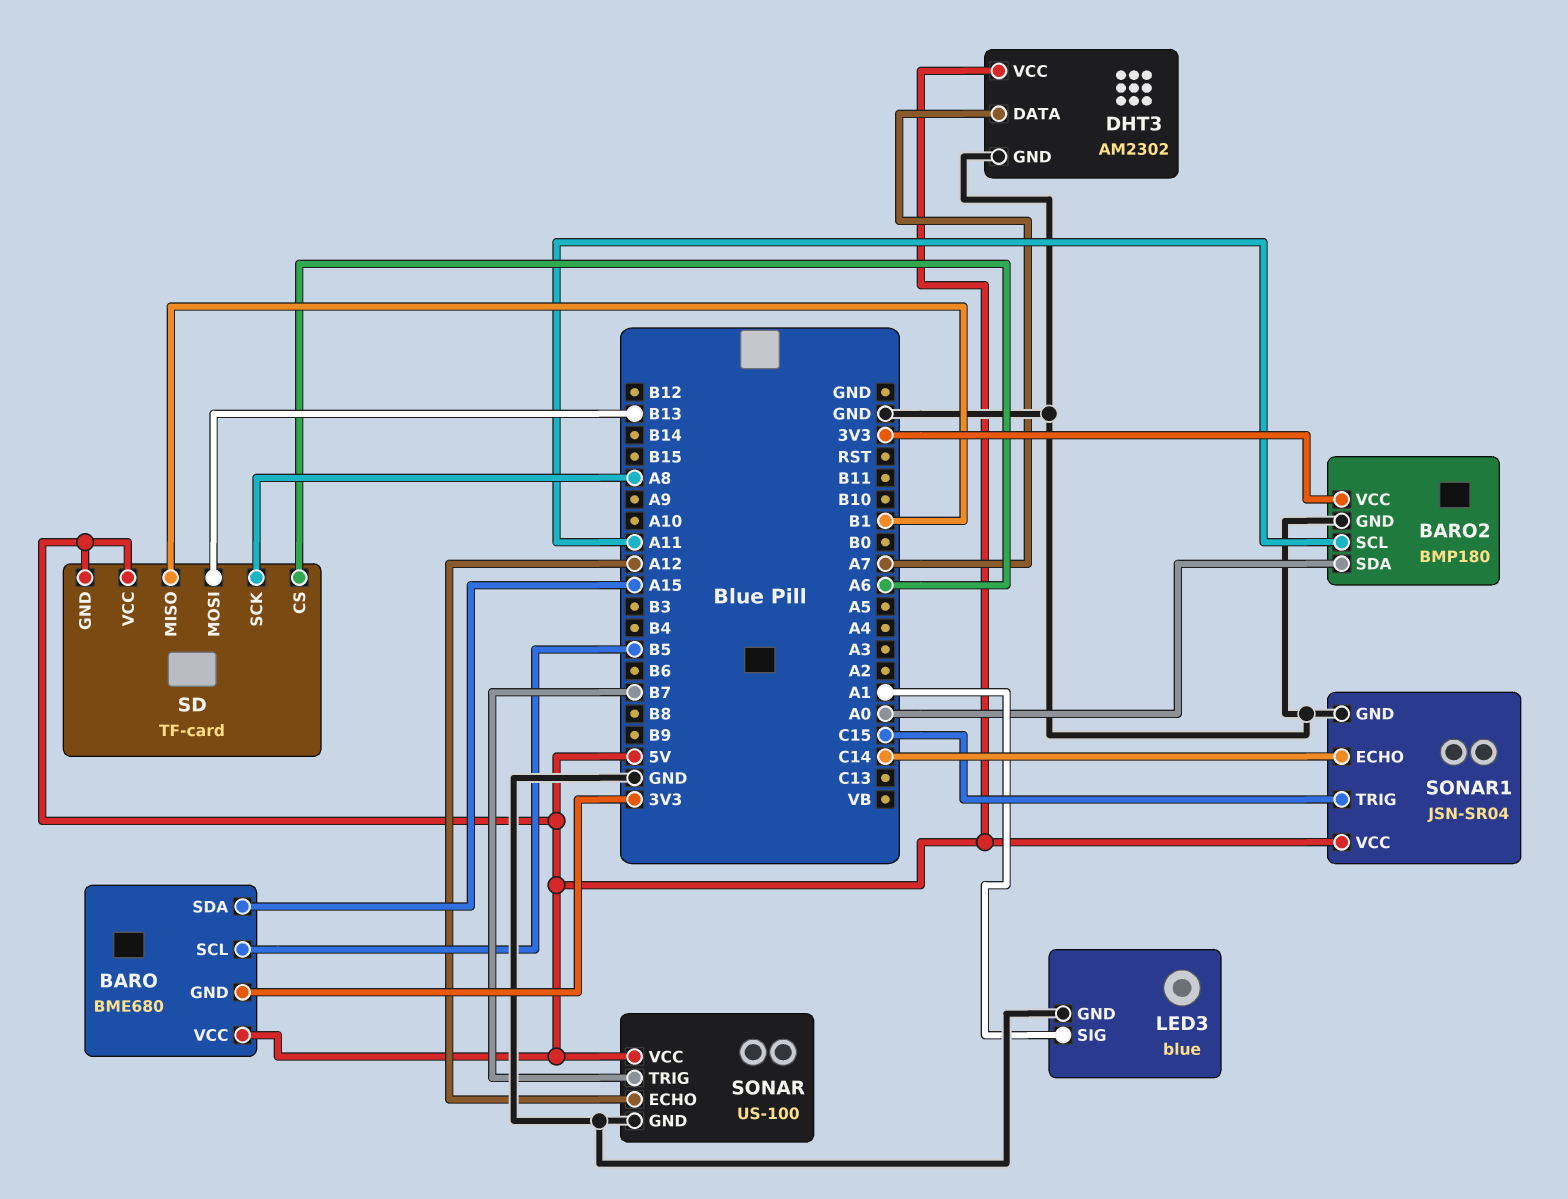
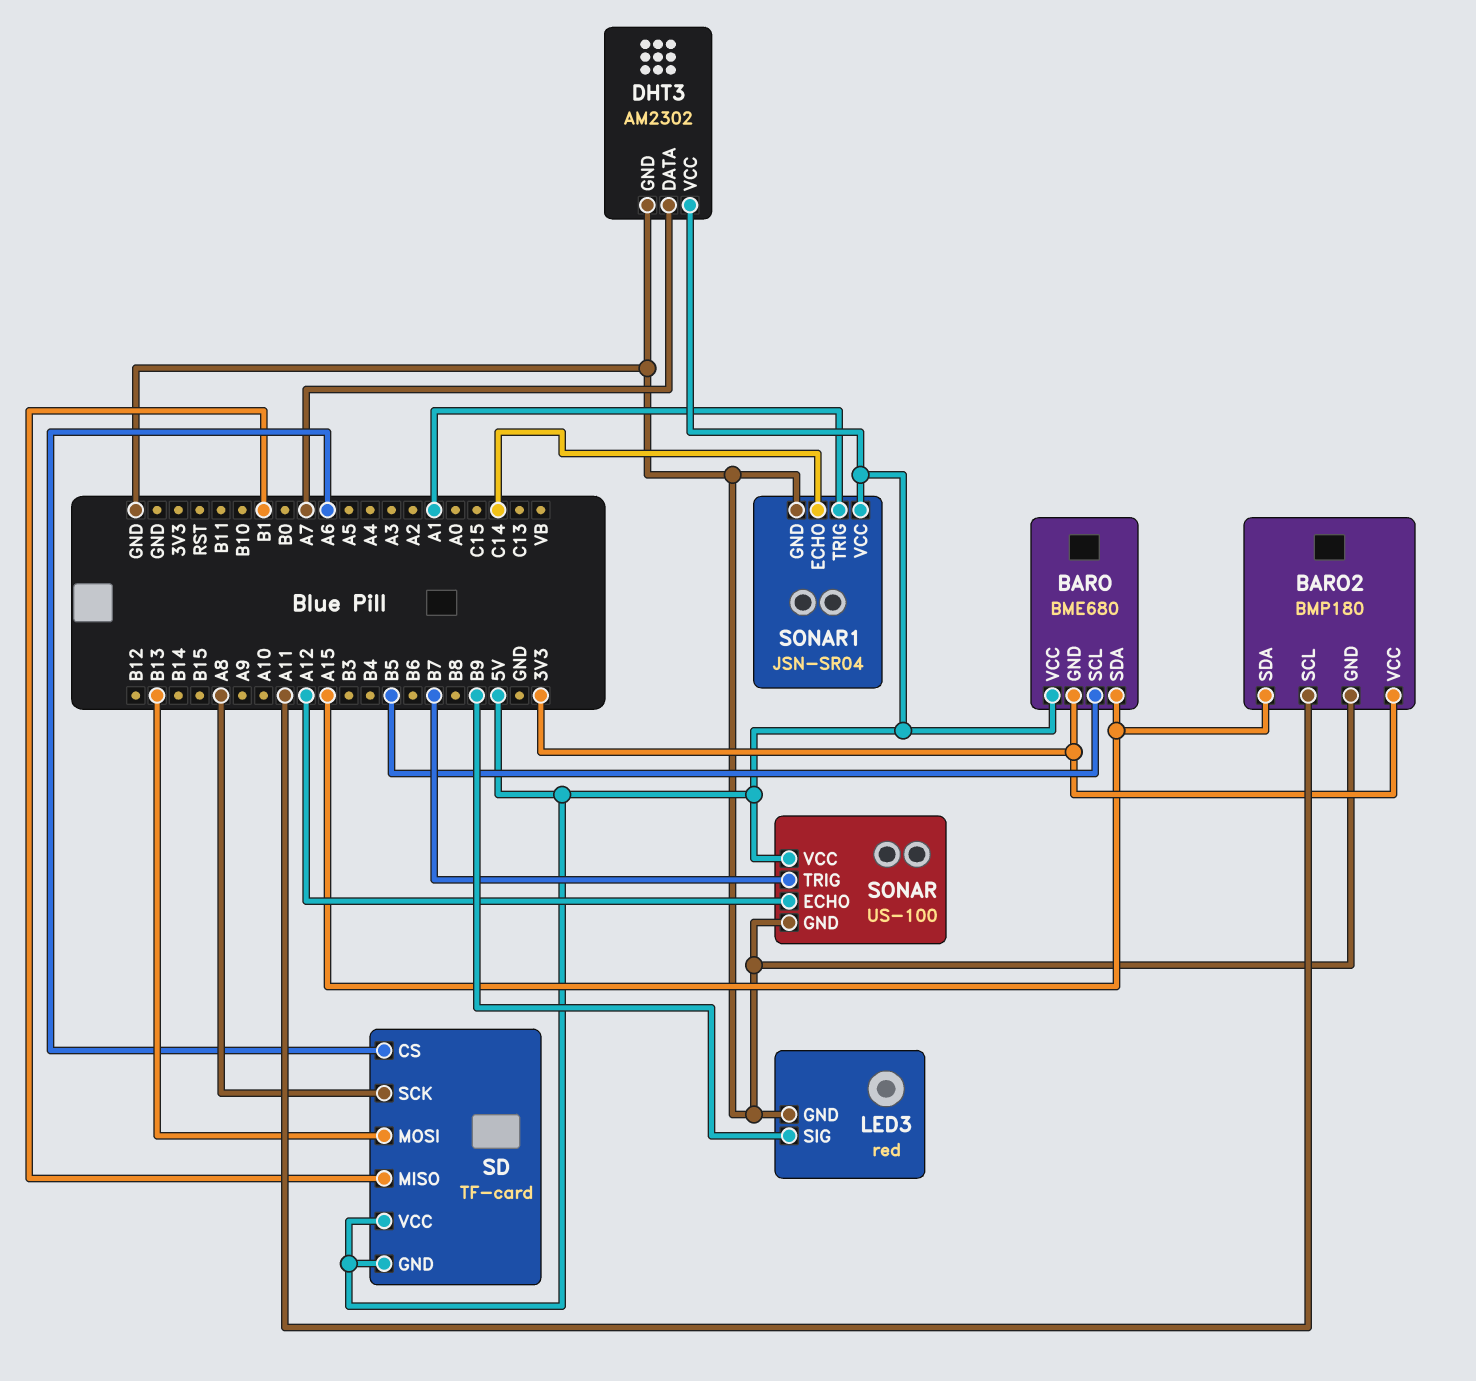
BARO2 pin SDA: A0 -> A15
LED3: blue -> red
LED3 pin SIG: A1 -> B9
SONAR1 pin TRIG: C15 -> A1

